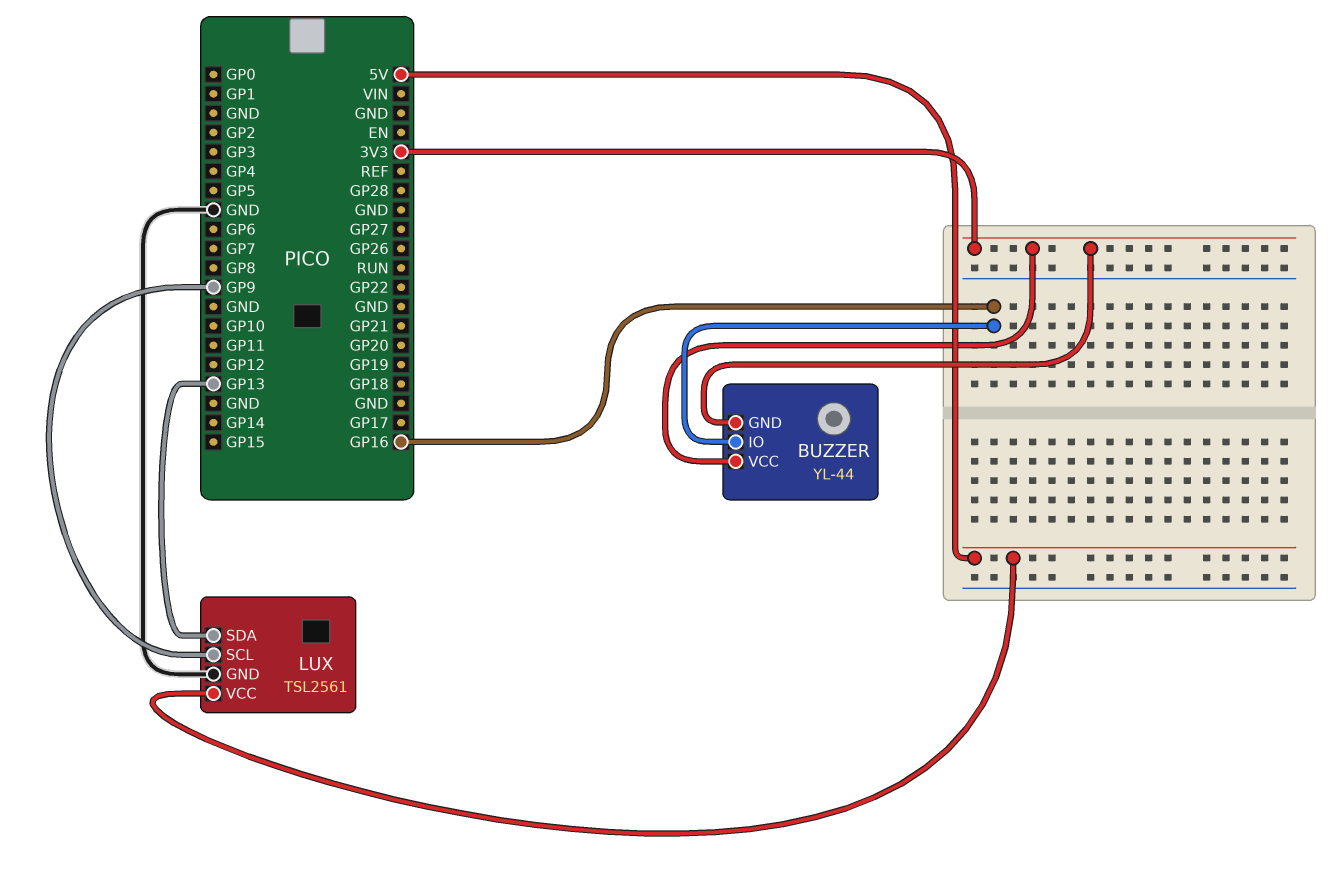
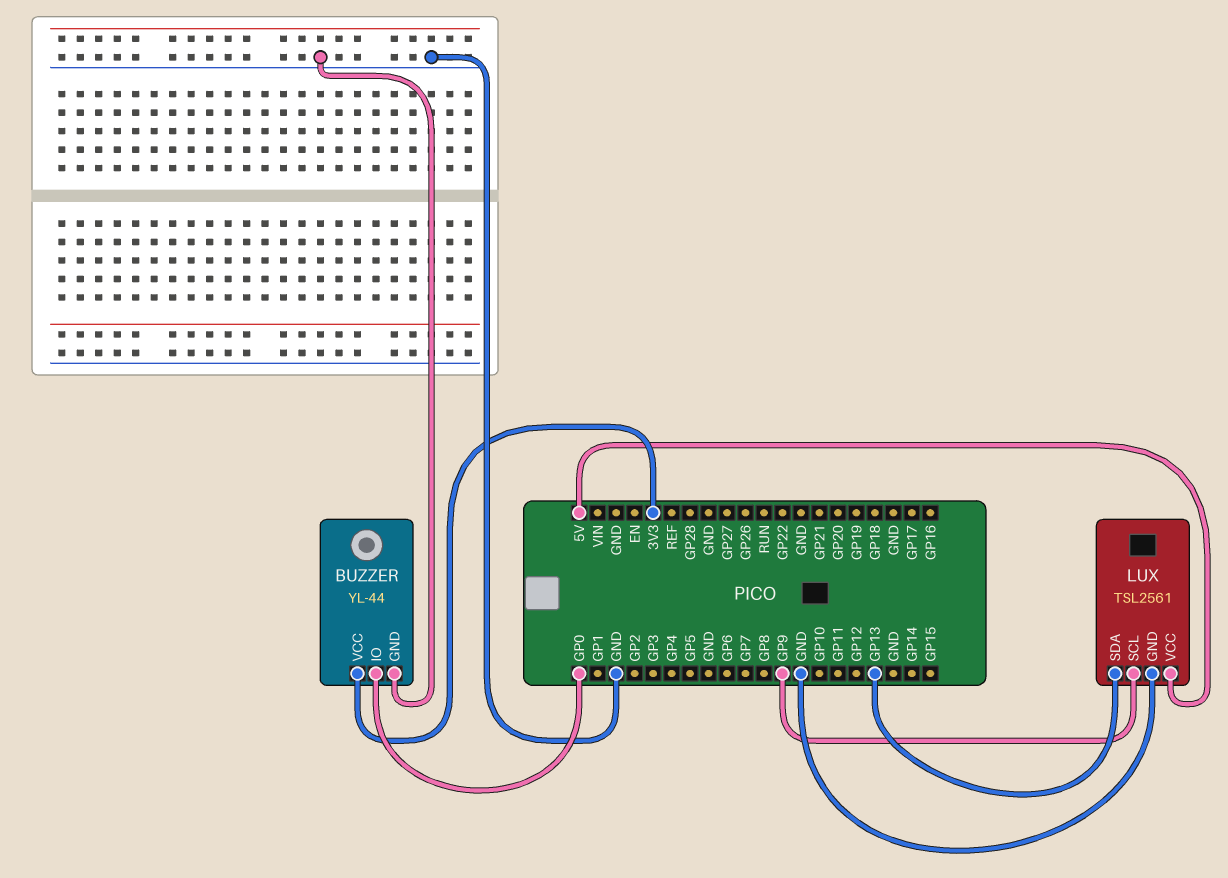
BUZZER pin GND: 3V3 -> GND
BUZZER pin IO: GP16 -> GP0

